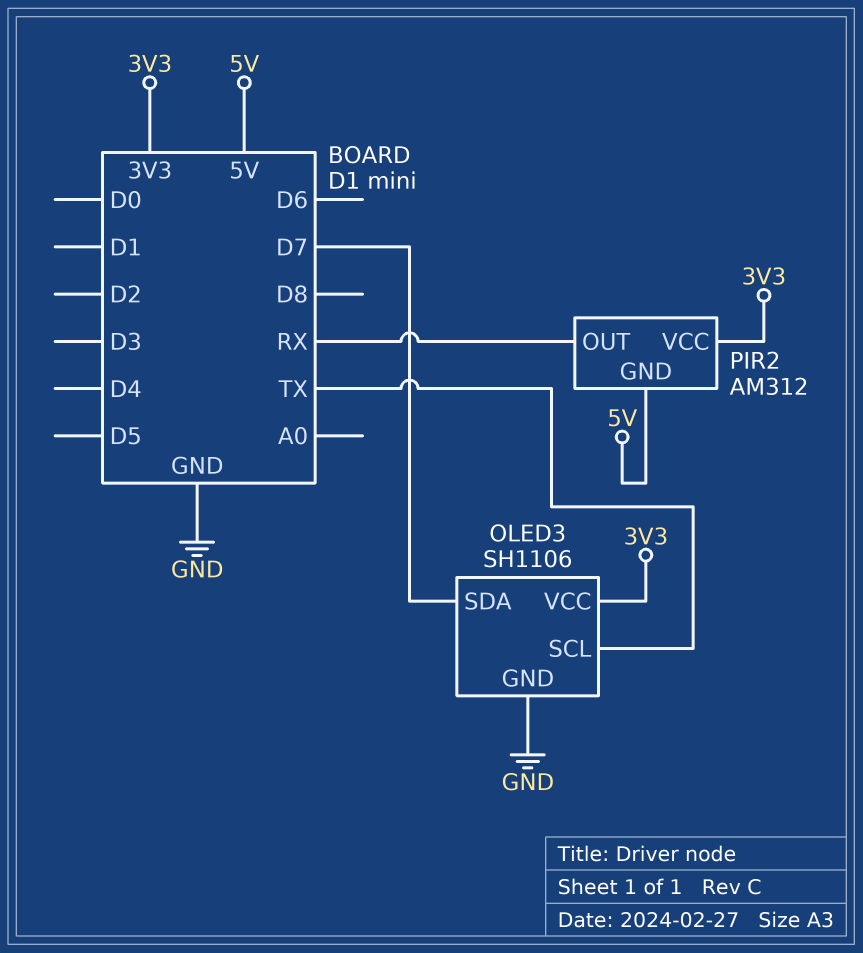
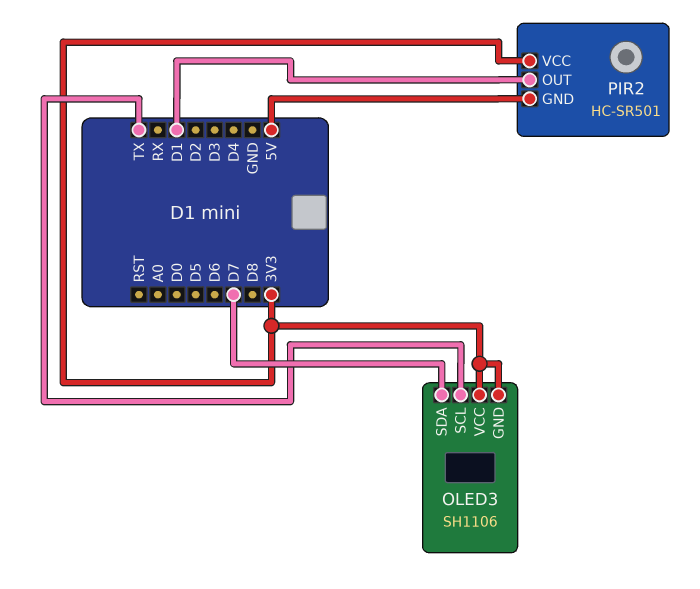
OLED3 pin GND: GND -> 3V3
PIR2: AM312 -> HC-SR501
PIR2 pin OUT: RX -> D1

